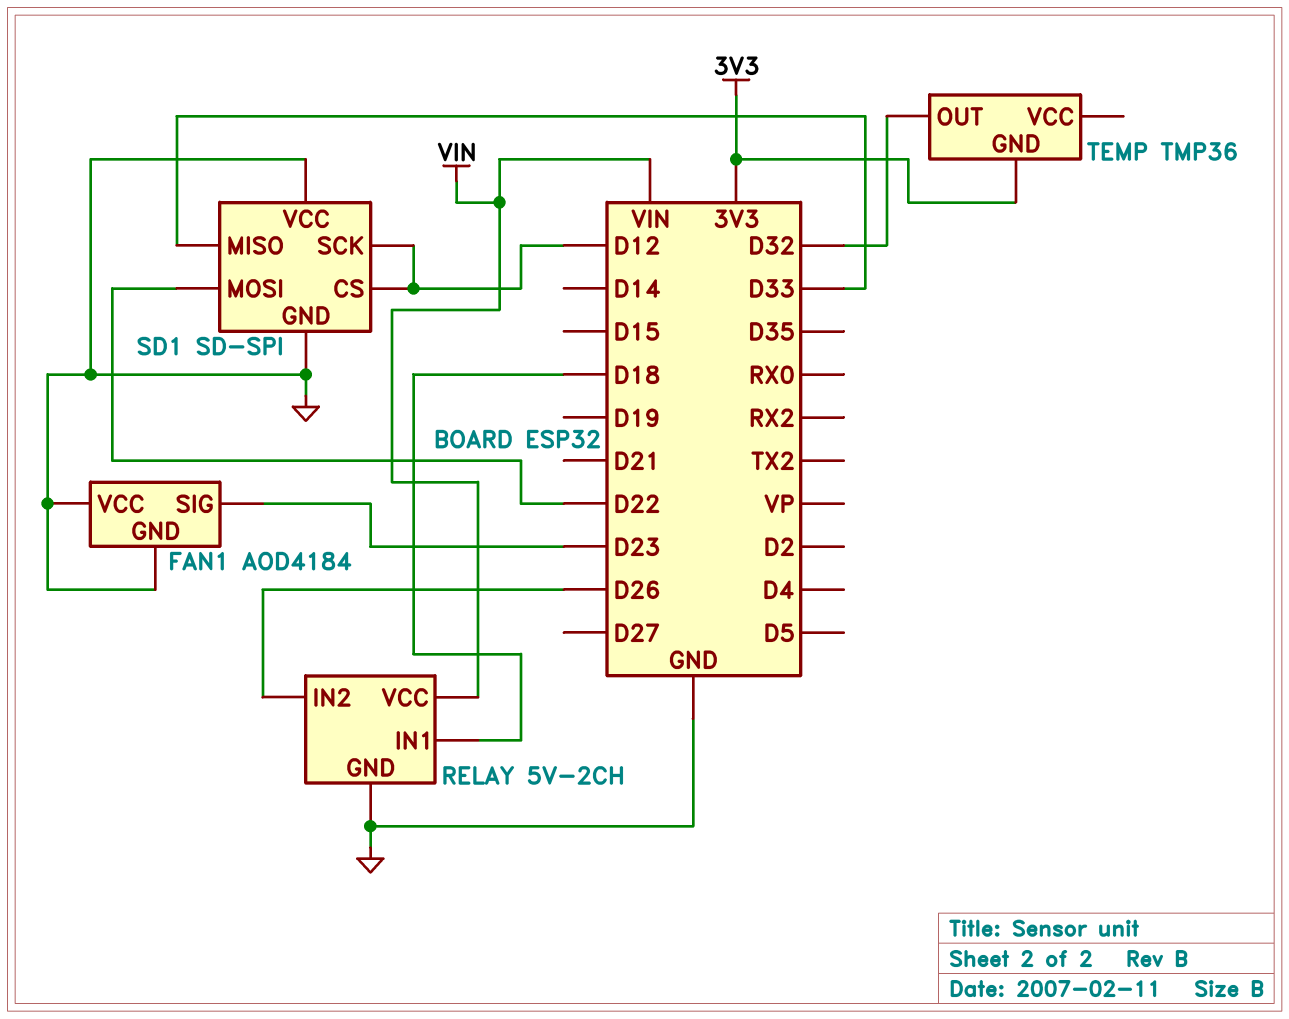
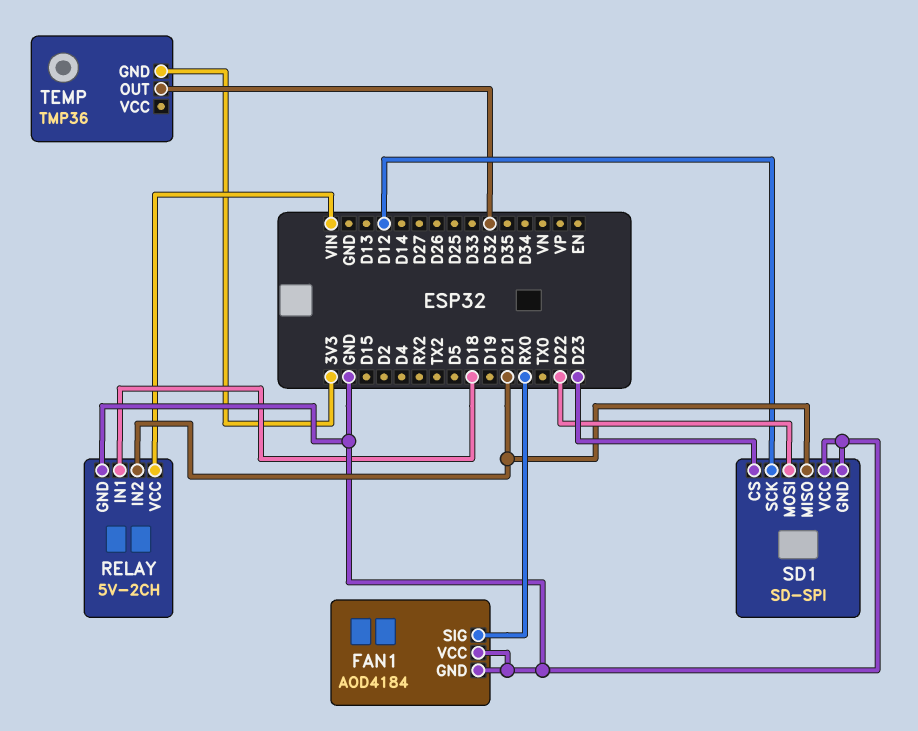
FAN1 pin SIG: D23 -> RX0
RELAY pin IN2: D26 -> D21
SD1 pin CS: D12 -> D23
SD1 pin MISO: D33 -> D21

